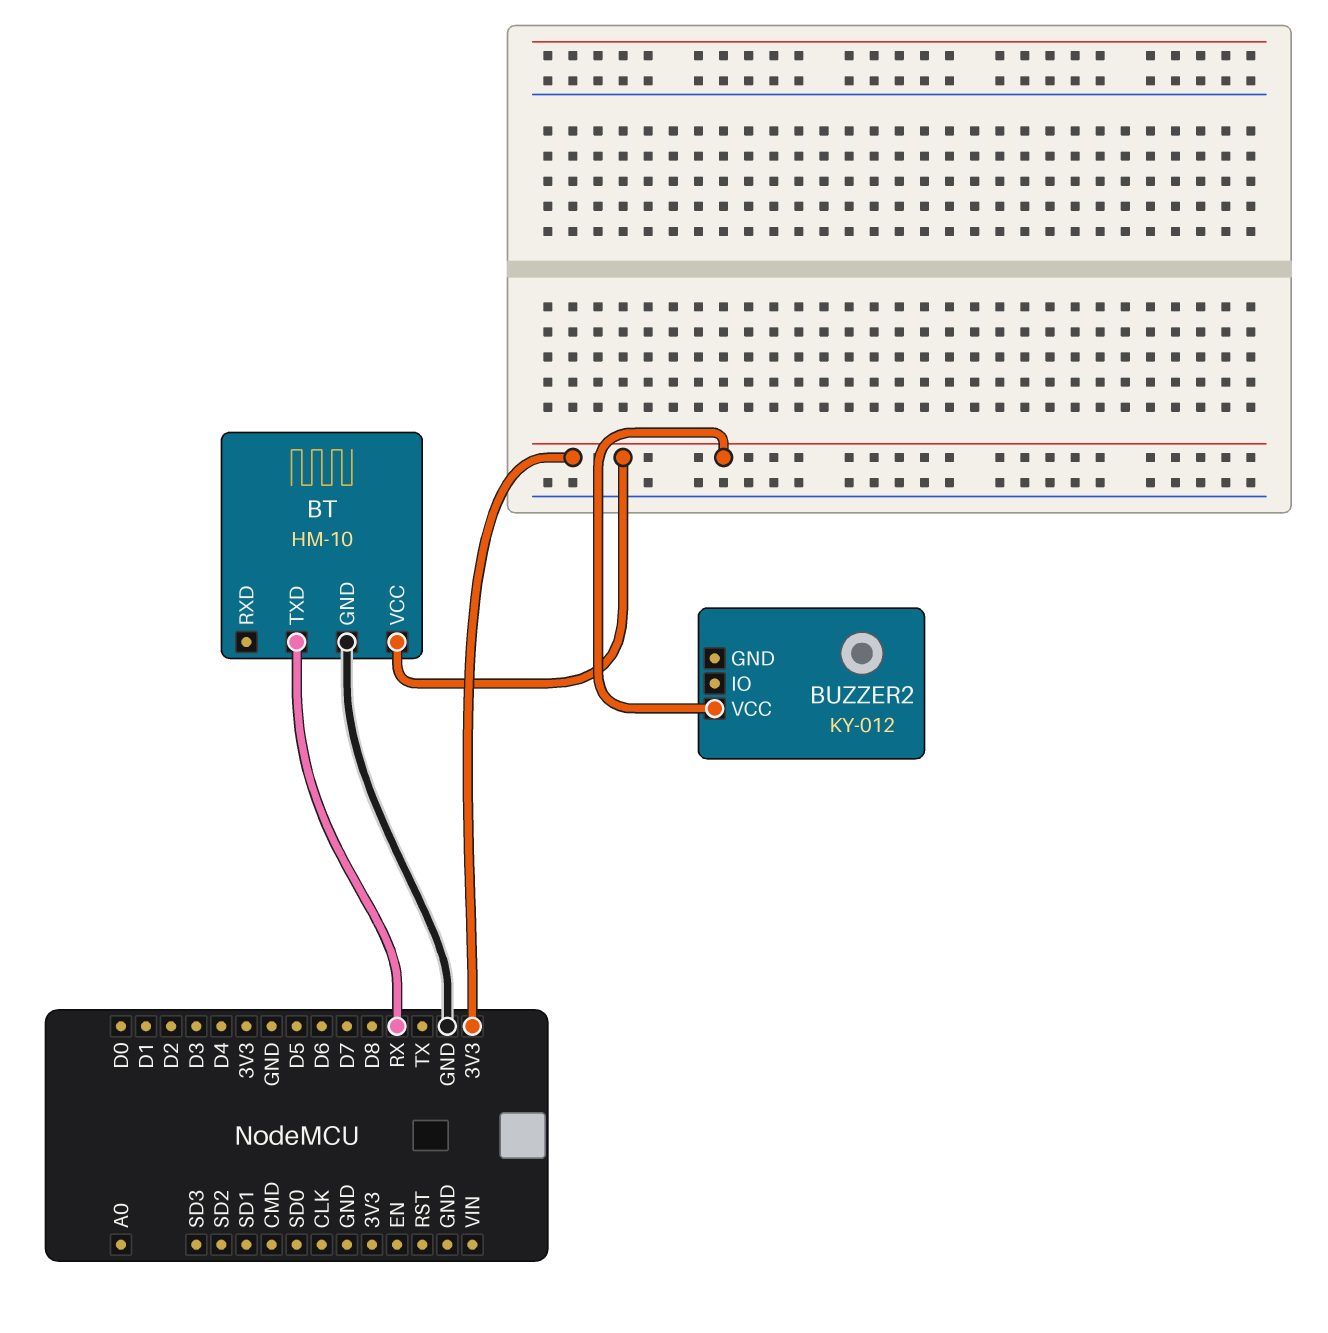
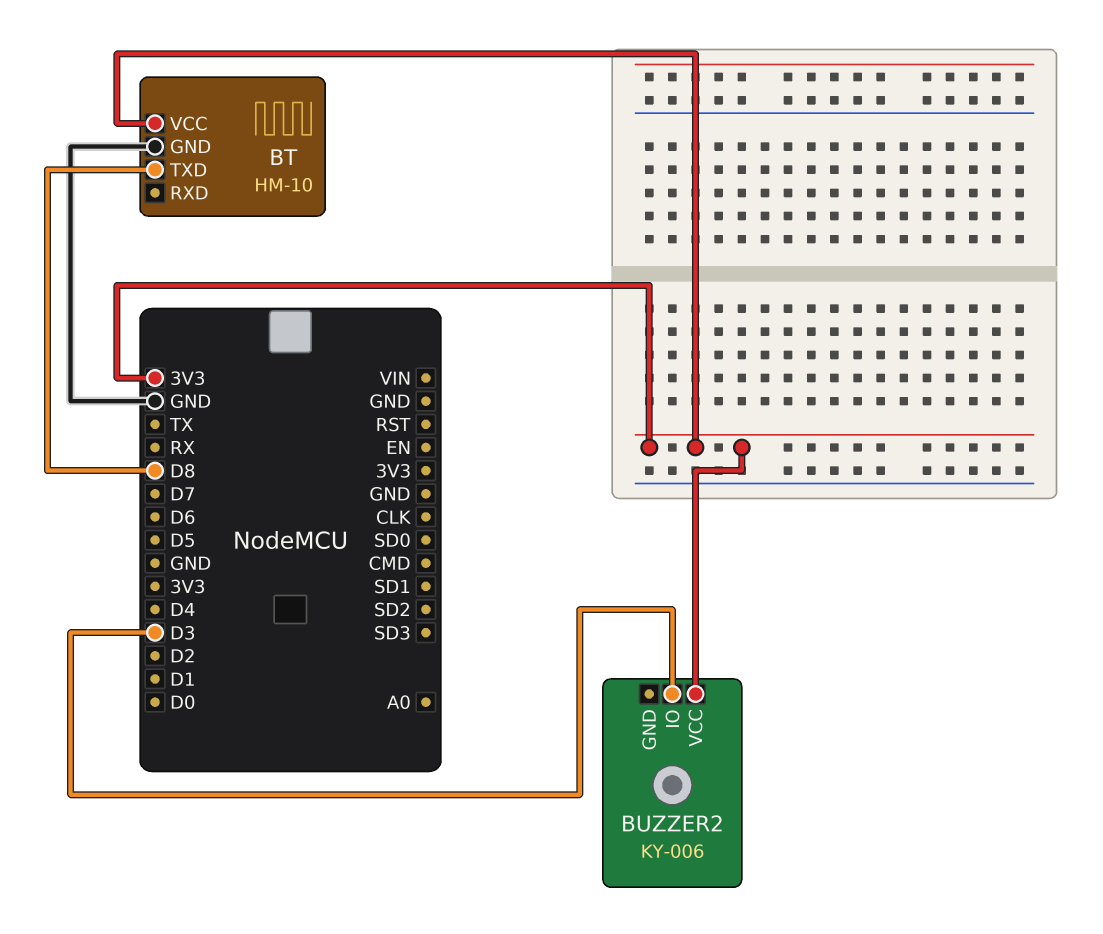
BT pin TXD: RX -> D8
BUZZER2: KY-012 -> KY-006
BUZZER2 pin IO: none -> D3

